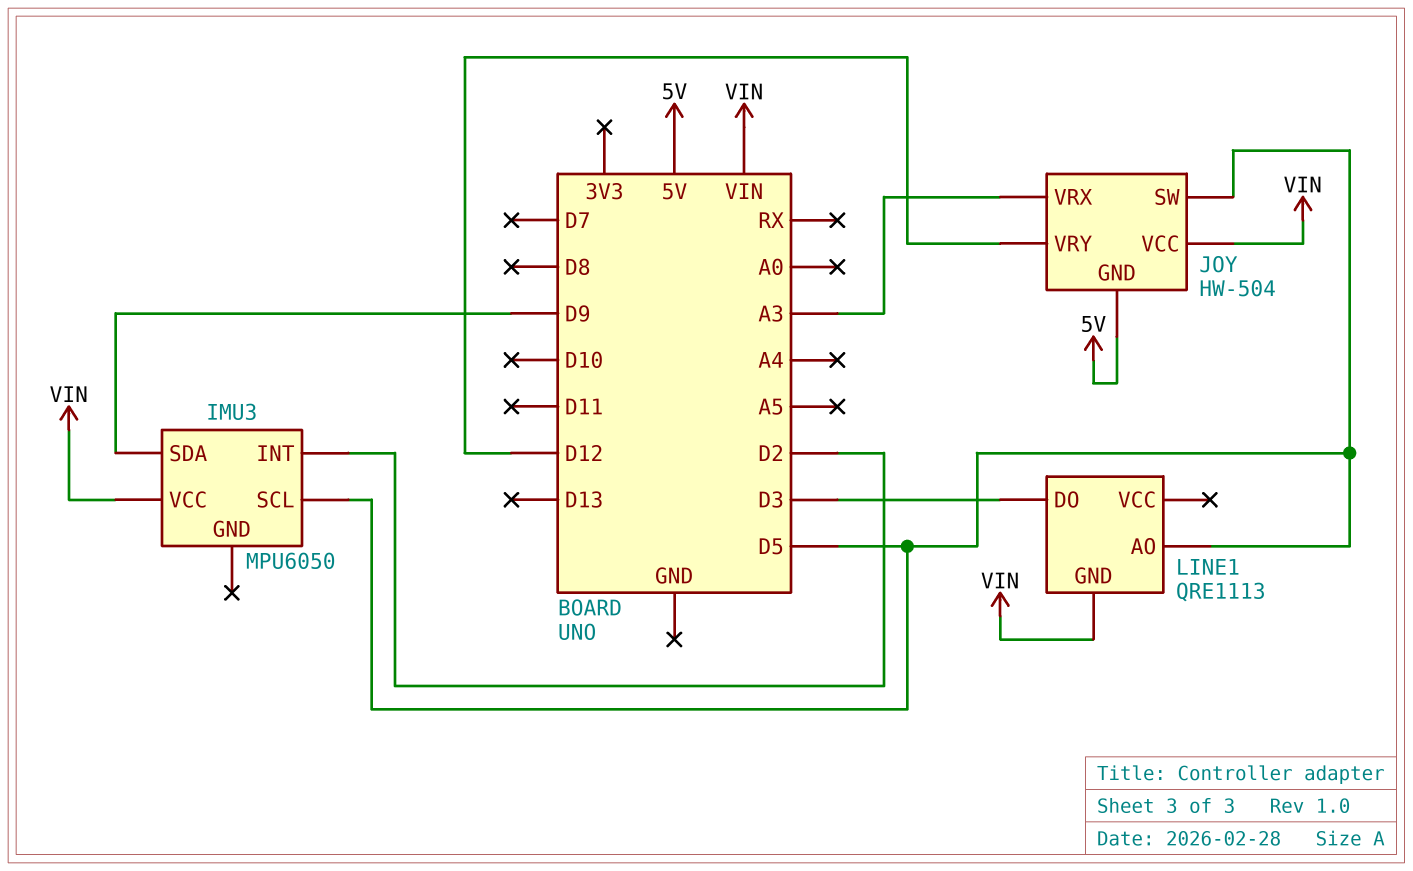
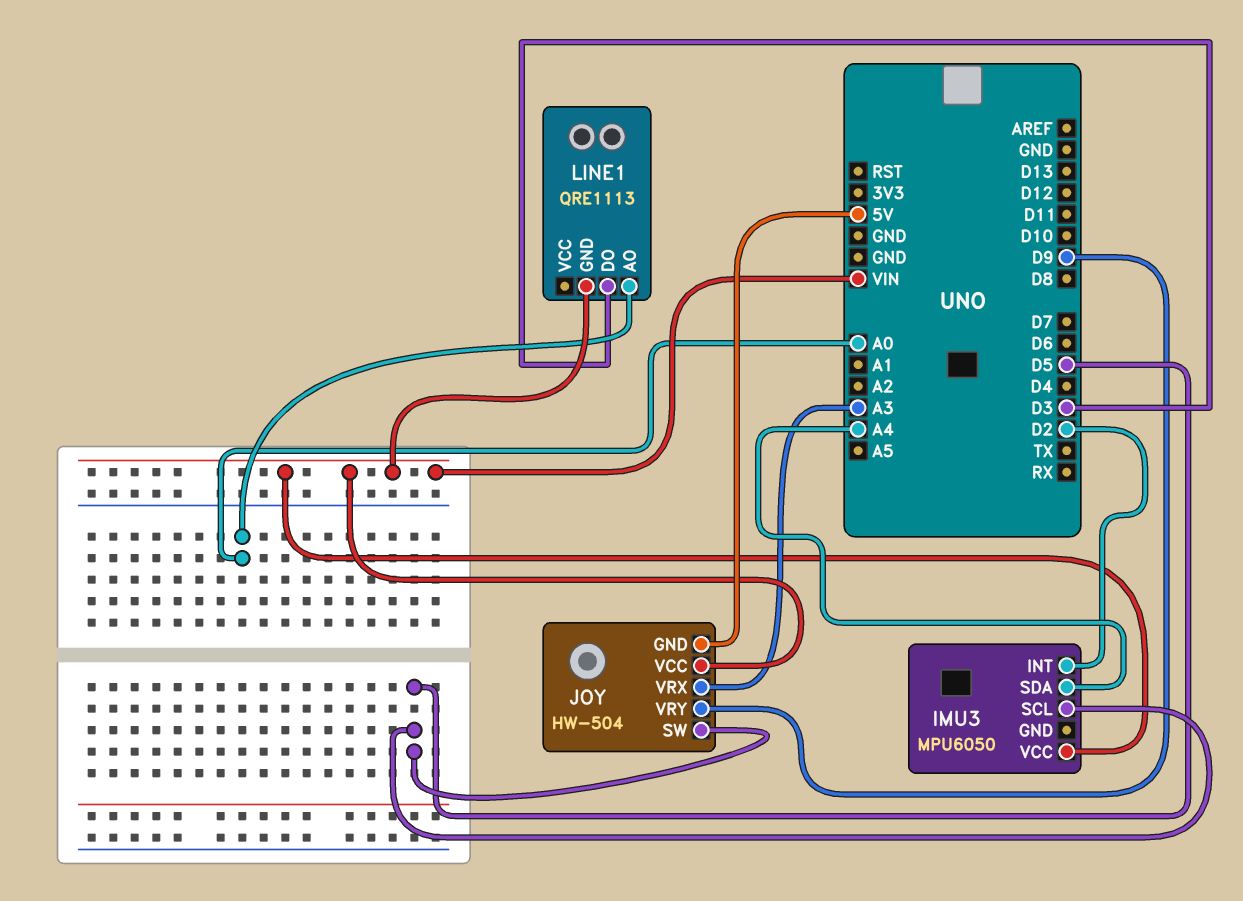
IMU3 pin SDA: D9 -> A4
JOY pin VRY: D12 -> D9
LINE1 pin AO: D5 -> A0

